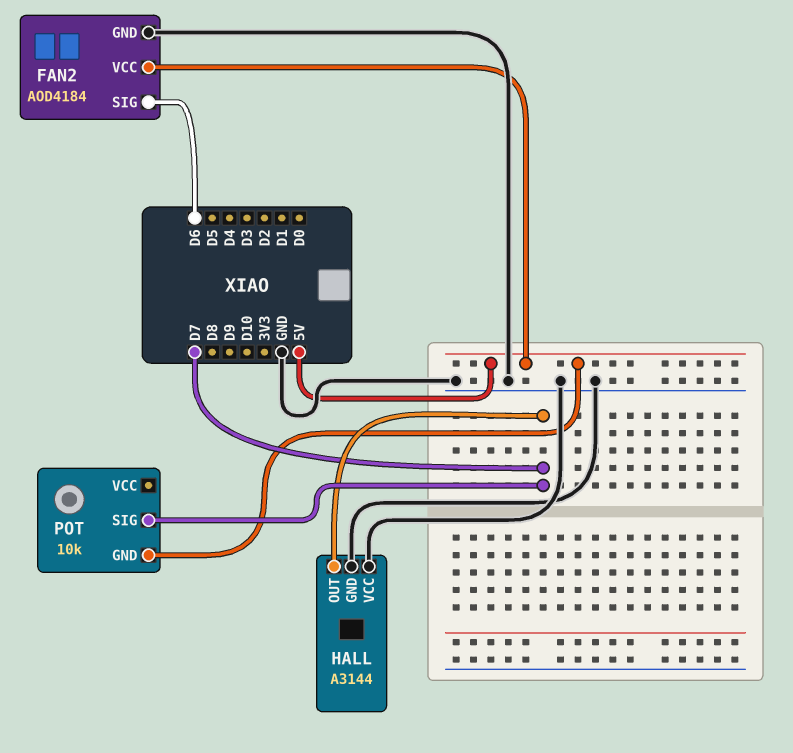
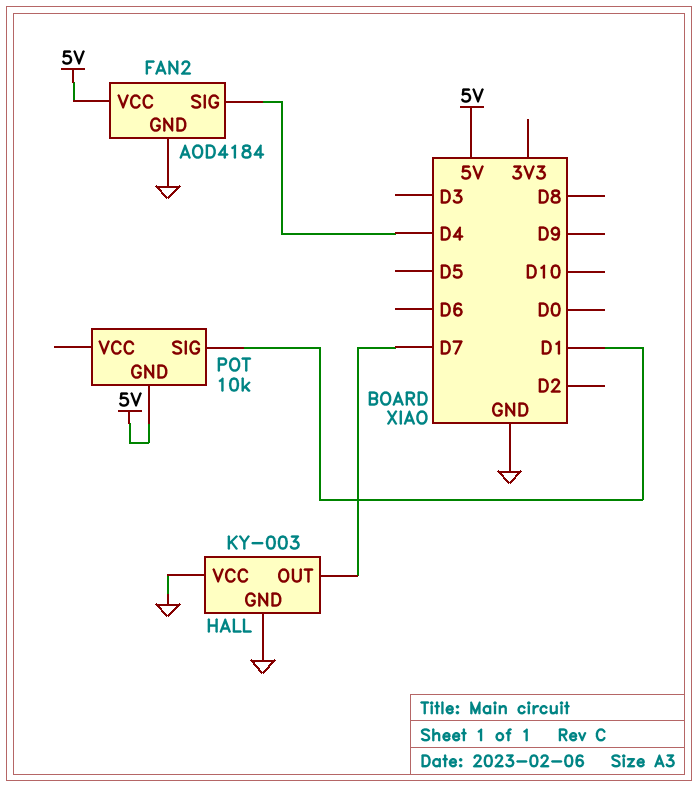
FAN2 pin SIG: D6 -> D4
HALL: A3144 -> KY-003
POT pin SIG: D7 -> D1

